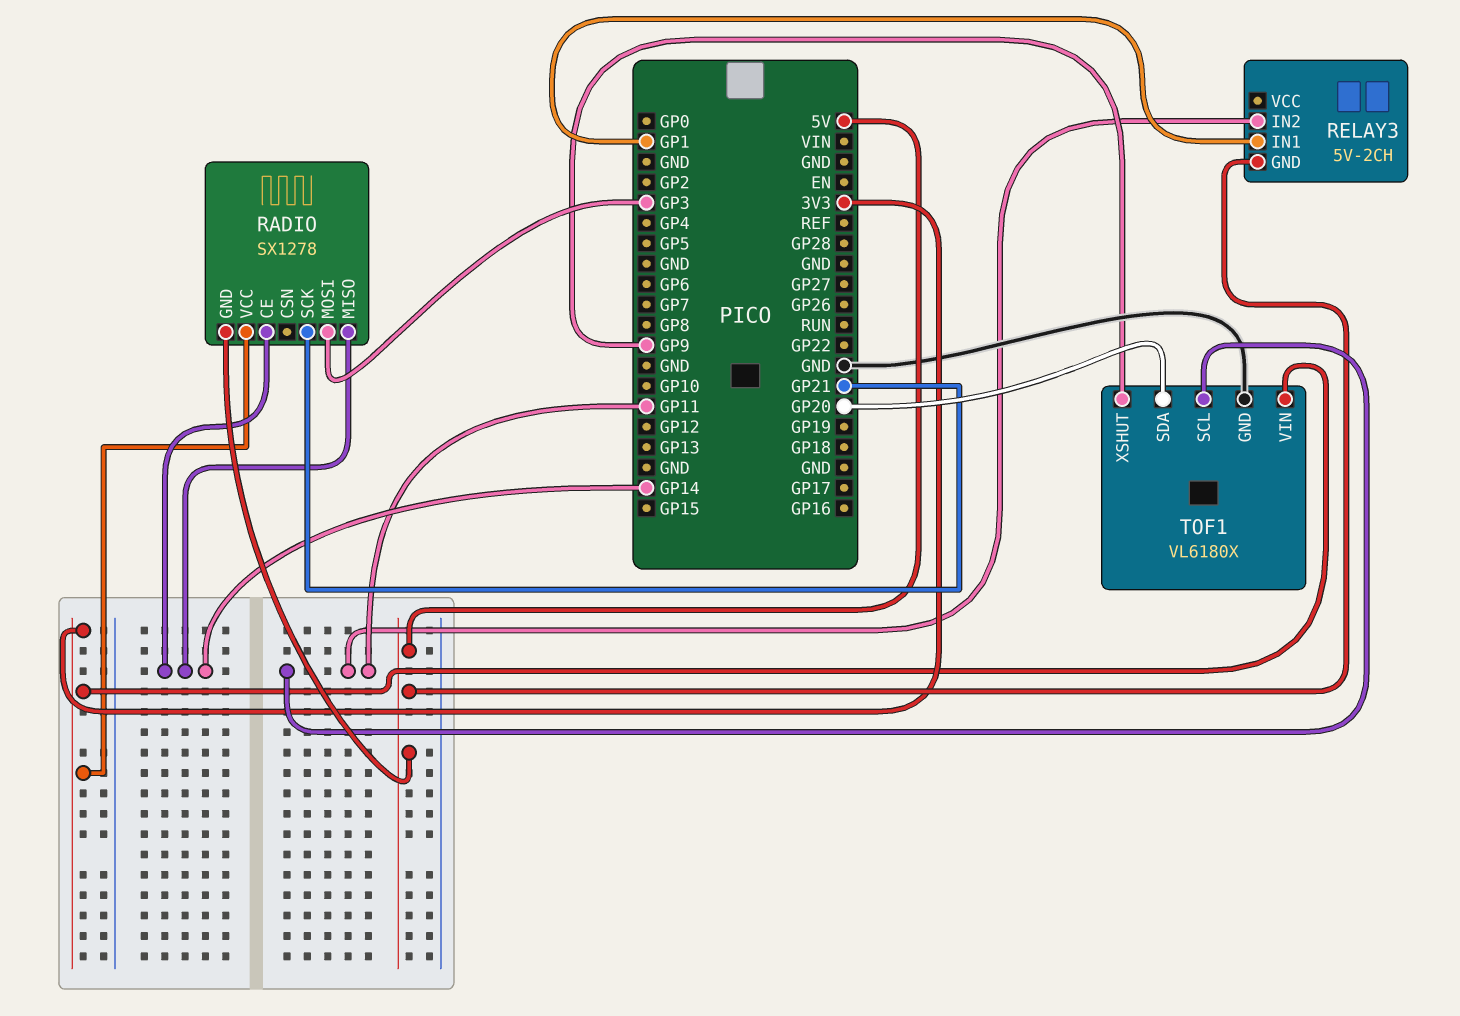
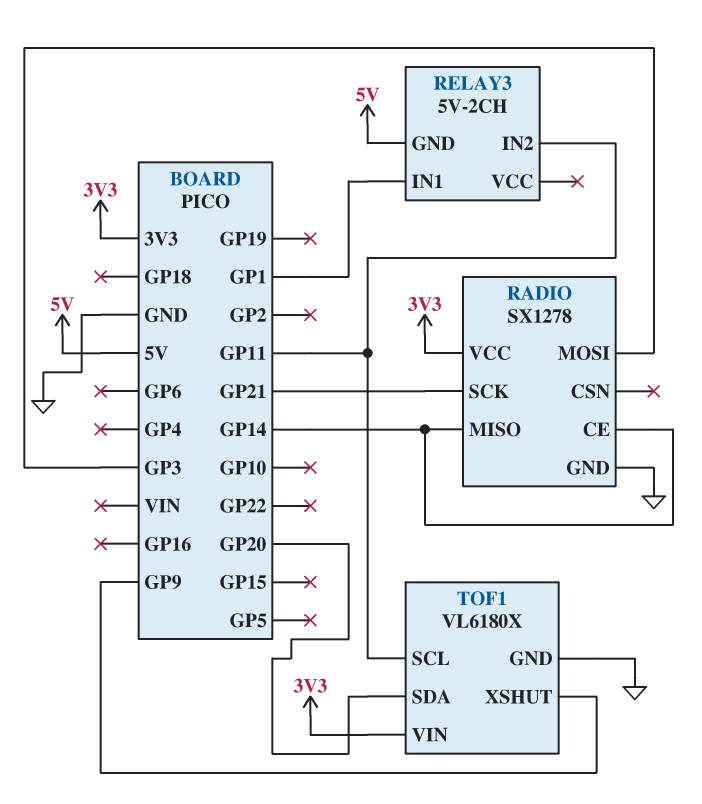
RADIO pin GND: 5V -> GND

